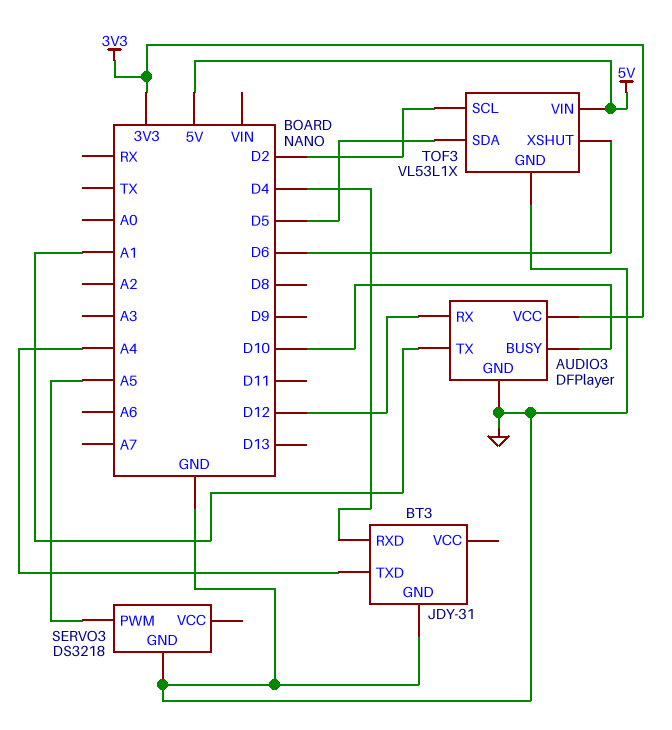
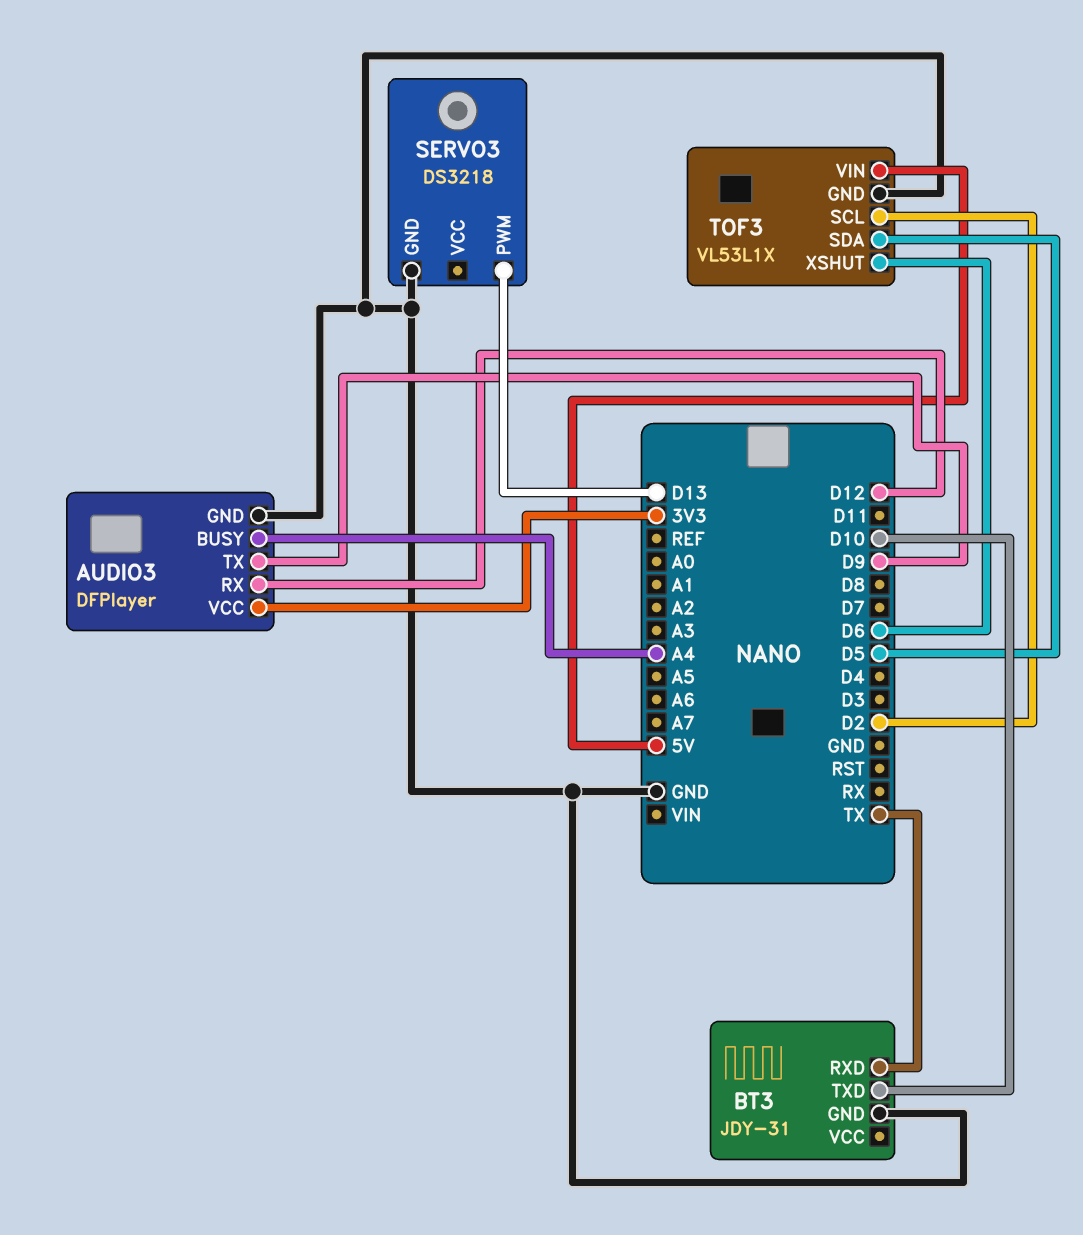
AUDIO3 pin BUSY: D10 -> A4
AUDIO3 pin TX: A1 -> D9
BT3 pin RXD: D4 -> TX
BT3 pin TXD: A4 -> D10
SERVO3 pin PWM: A5 -> D13

